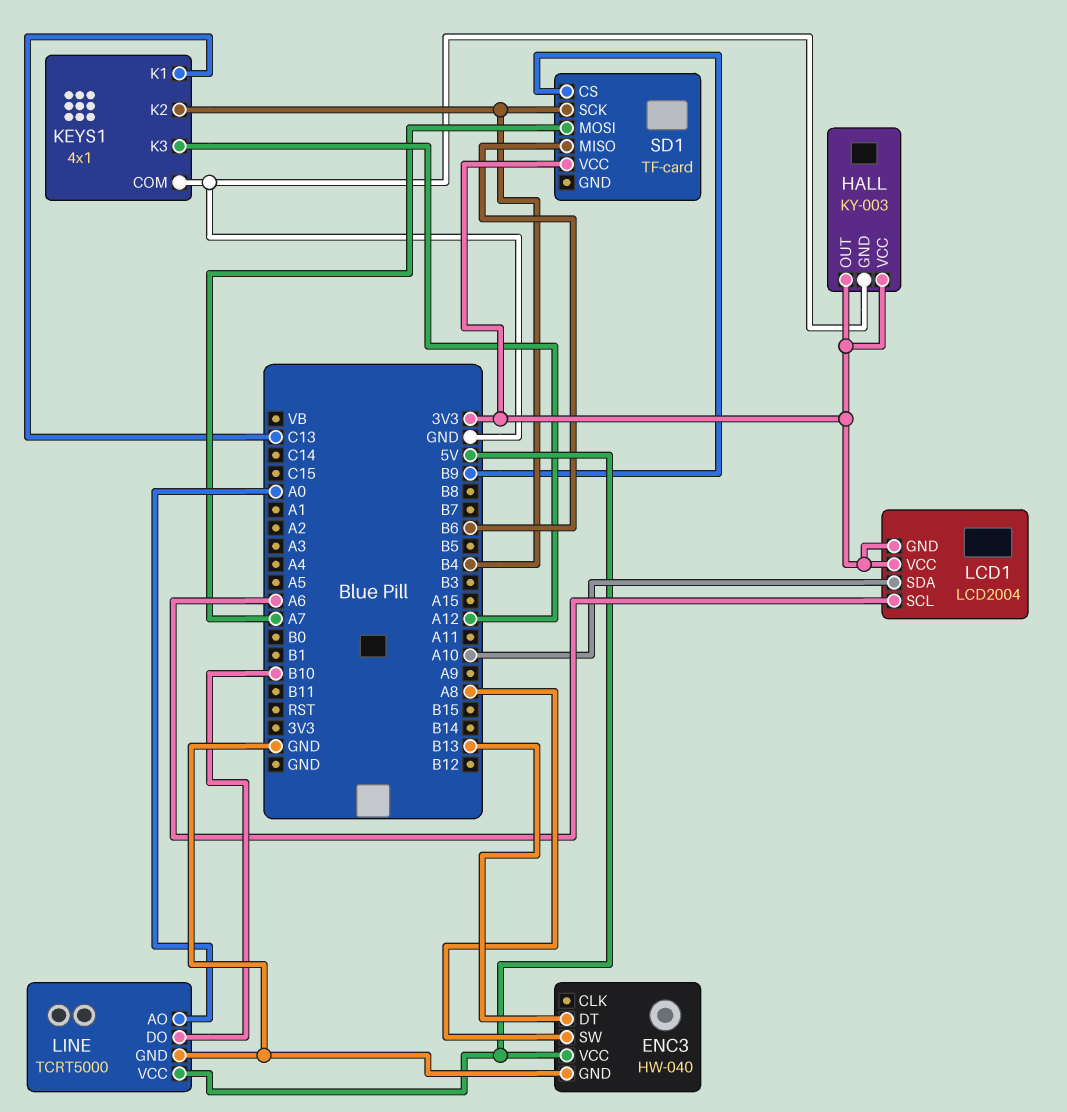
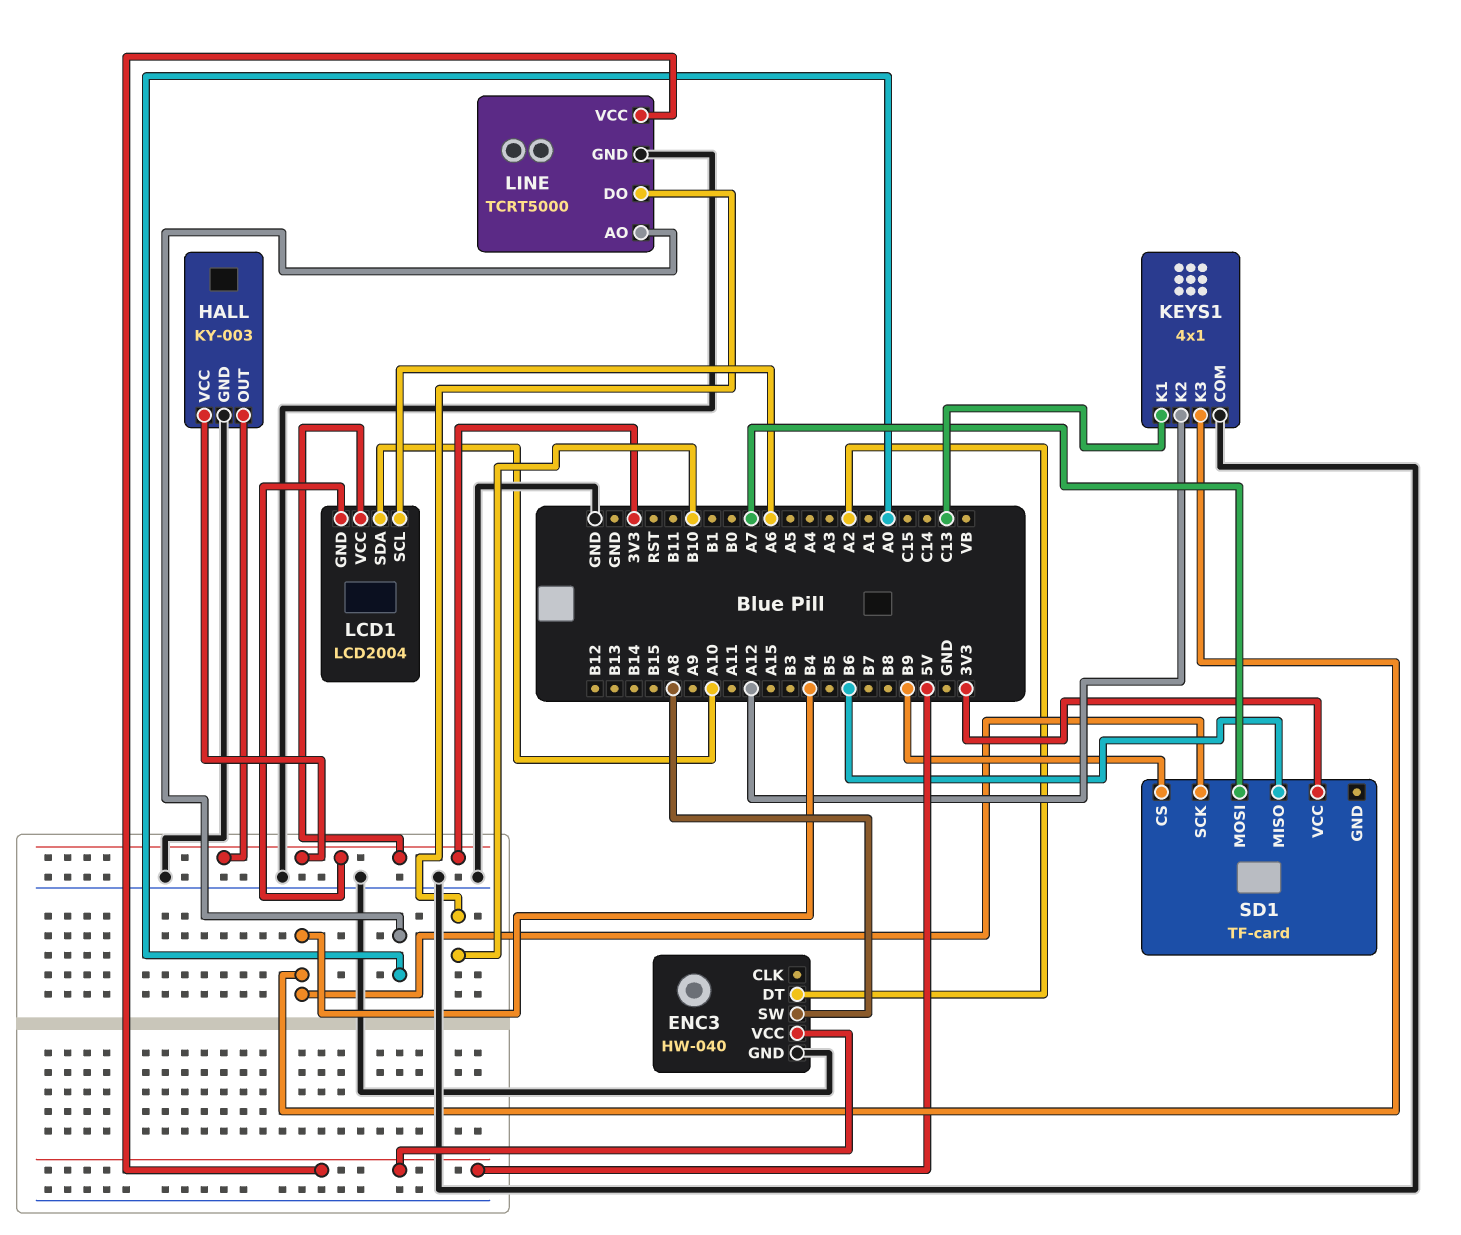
ENC3 pin DT: B13 -> A2
KEYS1 pin K2: B4 -> A12
KEYS1 pin K3: A12 -> B4

